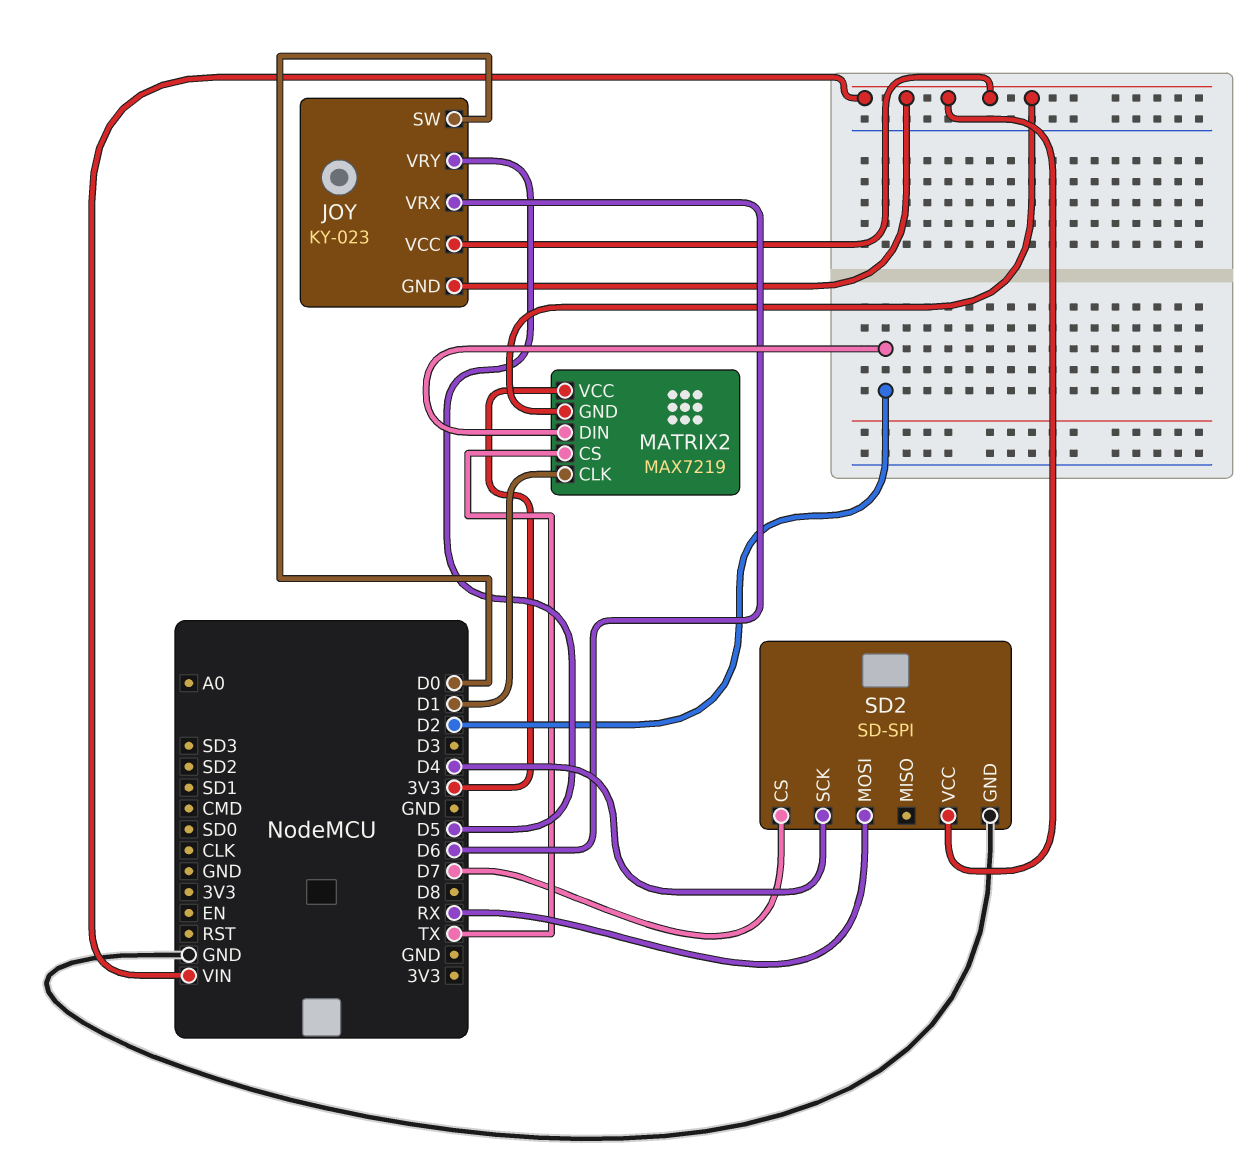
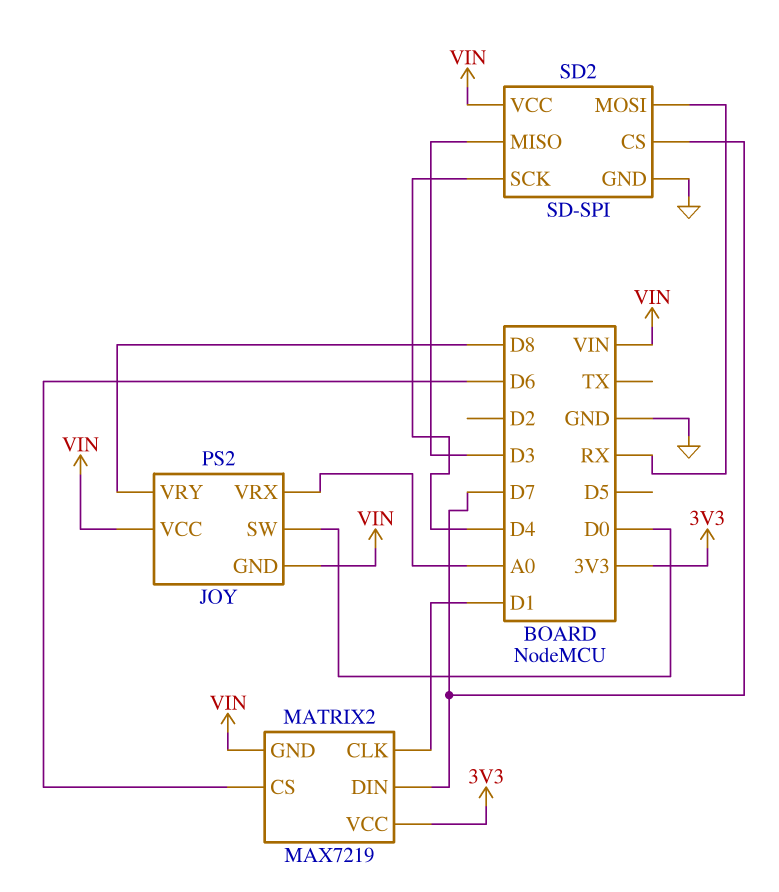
JOY: KY-023 -> PS2
JOY pin VRX: D6 -> A0
JOY pin VRY: D5 -> D8
MATRIX2 pin CS: TX -> D6
MATRIX2 pin DIN: D2 -> D7
SD2 pin MISO: none -> D3

